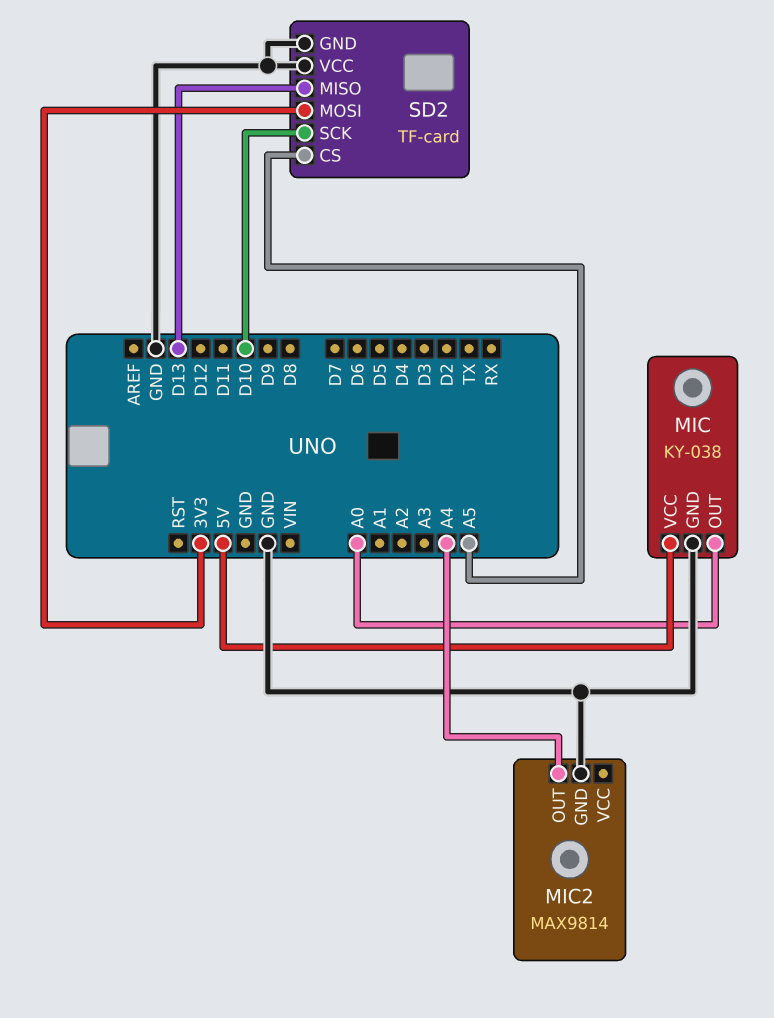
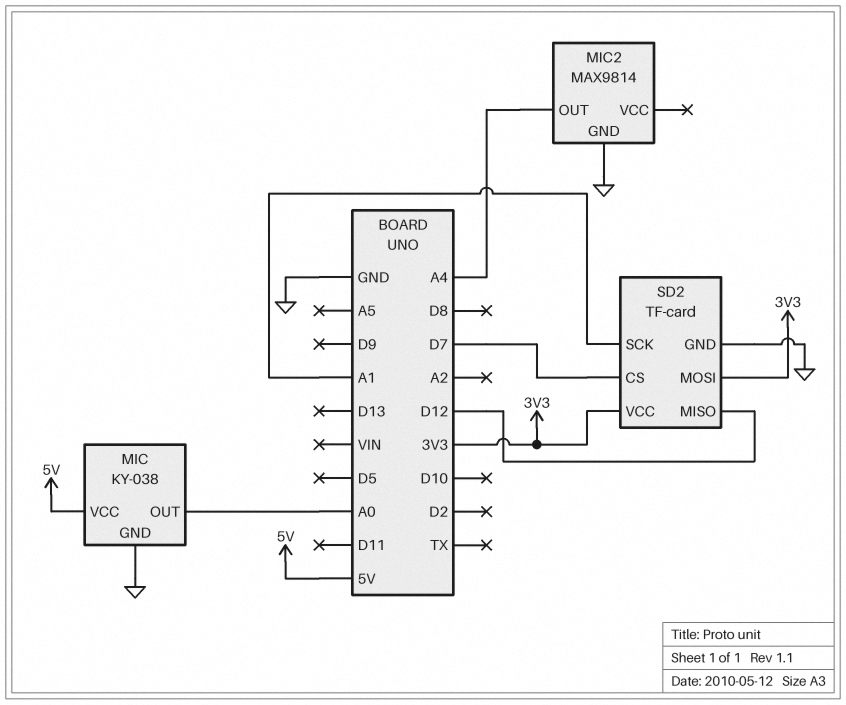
SD2 pin CS: A5 -> D7
SD2 pin MISO: D13 -> D12
SD2 pin SCK: D10 -> A1
SD2 pin VCC: GND -> 3V3

